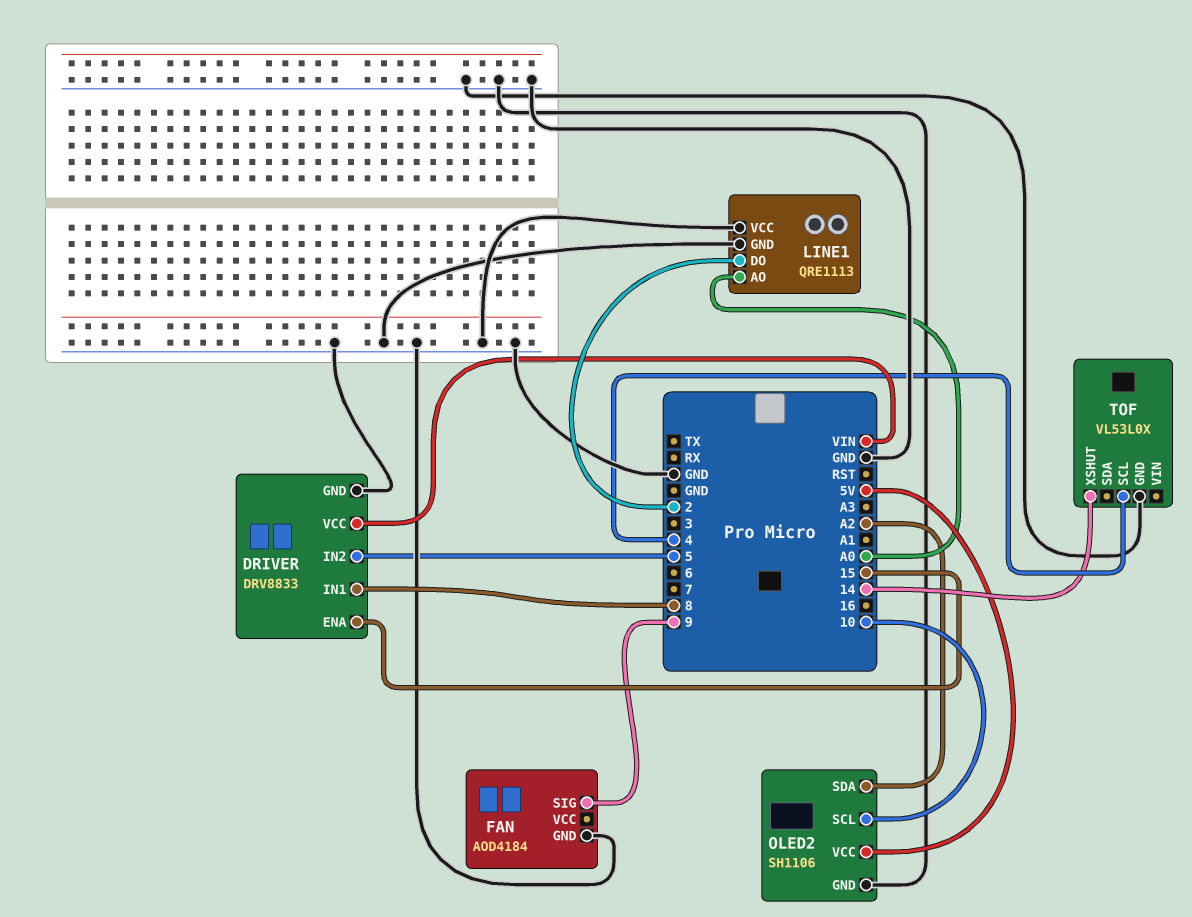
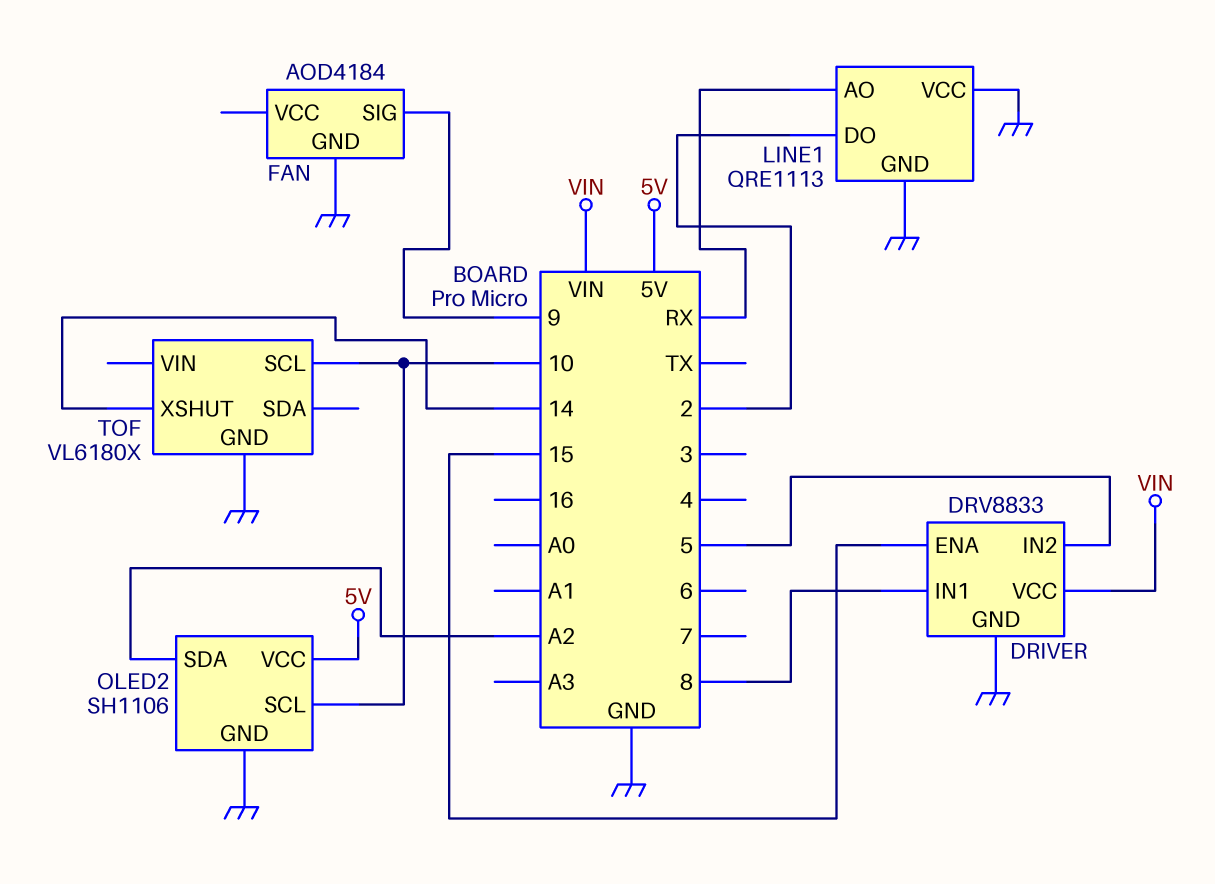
LINE1 pin AO: A0 -> RX
TOF: VL53L0X -> VL6180X
TOF pin SCL: 4 -> 10

